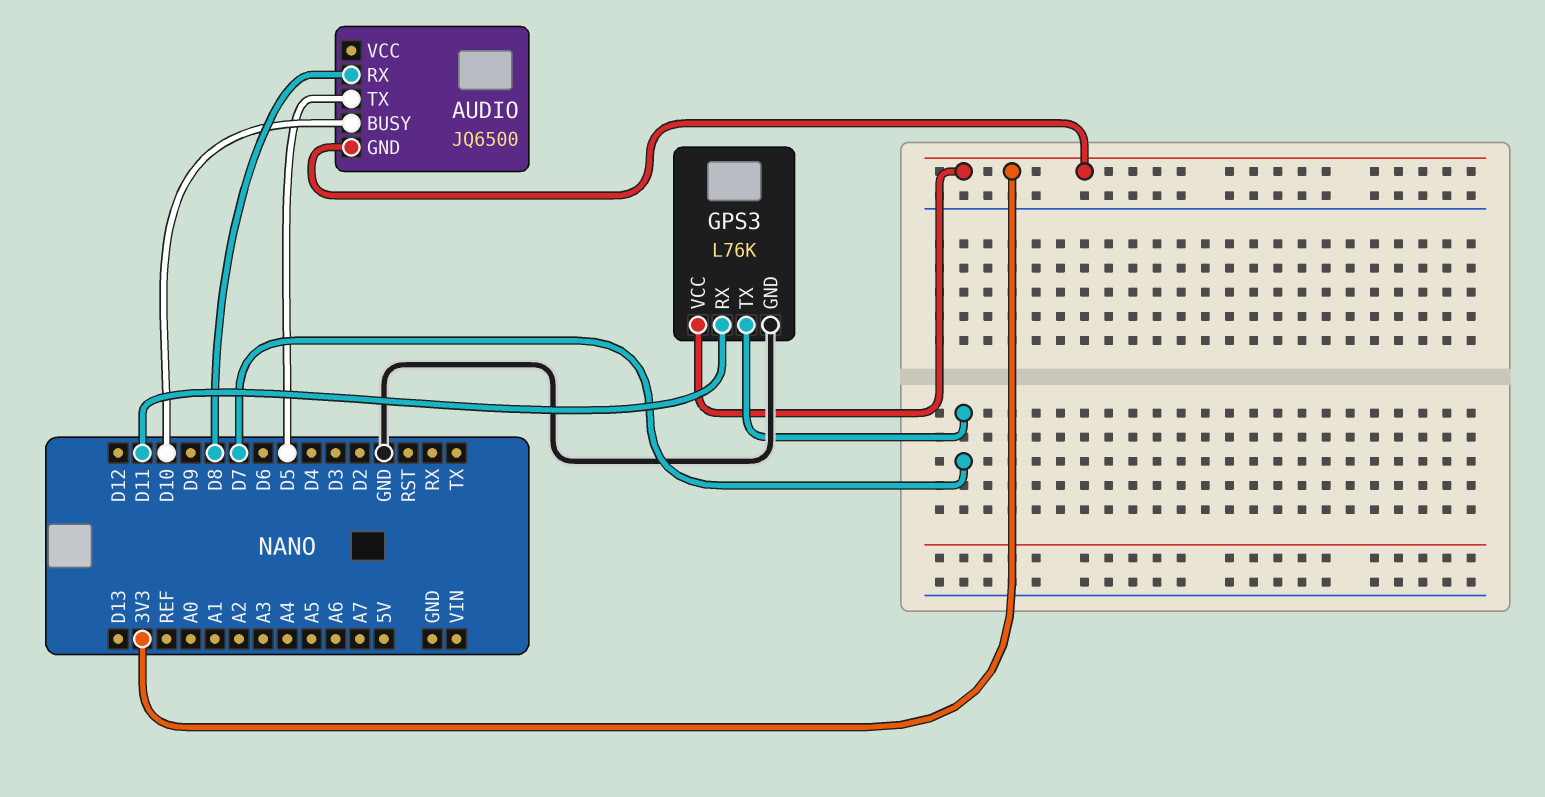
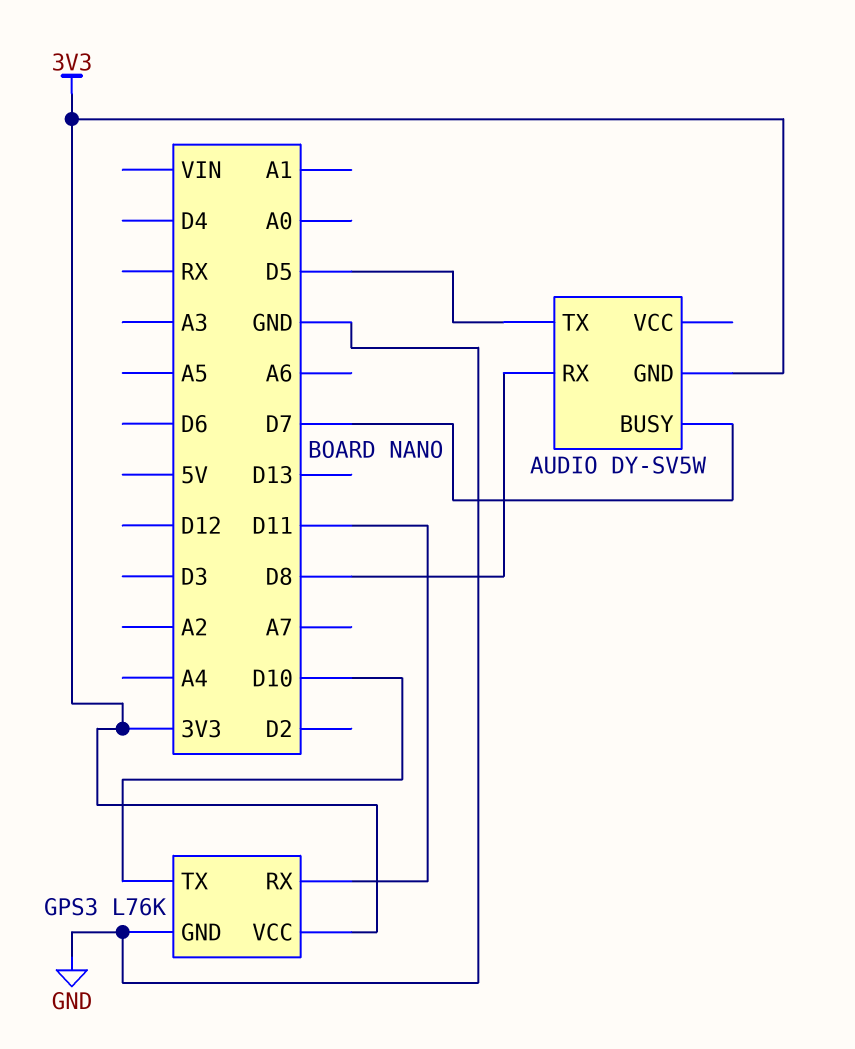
AUDIO: JQ6500 -> DY-SV5W
AUDIO pin BUSY: D10 -> D7
GPS3 pin TX: D7 -> D10

